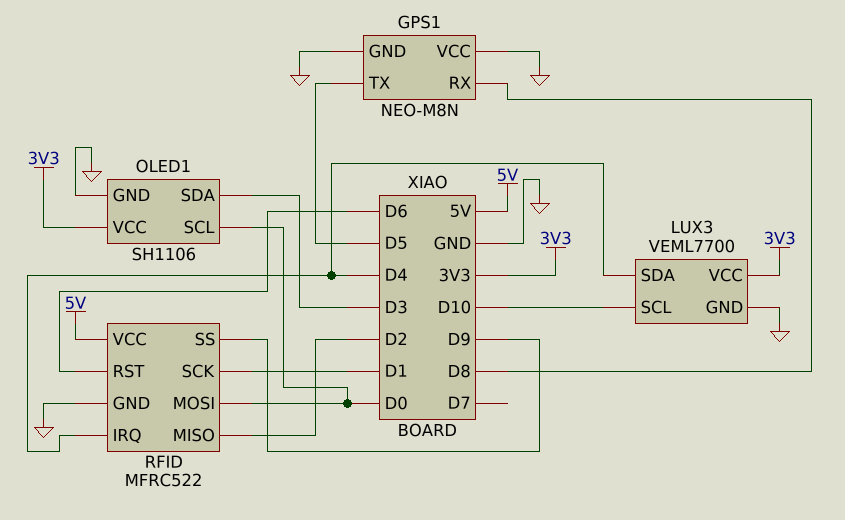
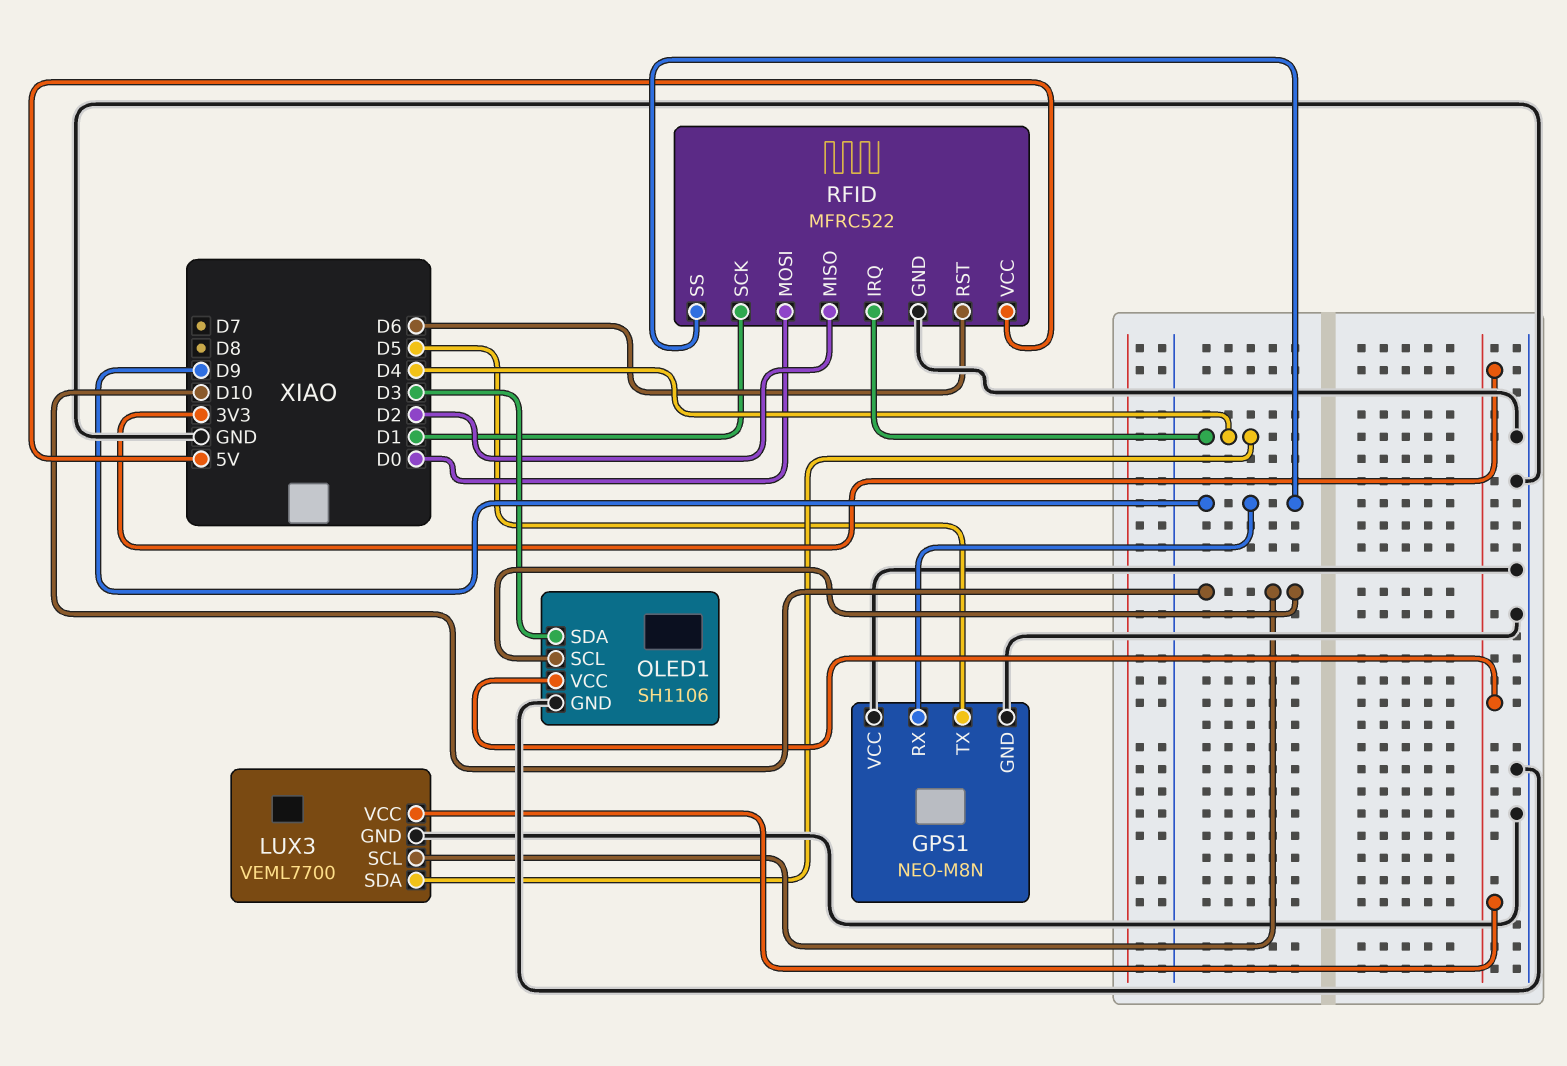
GPS1 pin RX: D8 -> D9
OLED1 pin SCL: D0 -> D10

